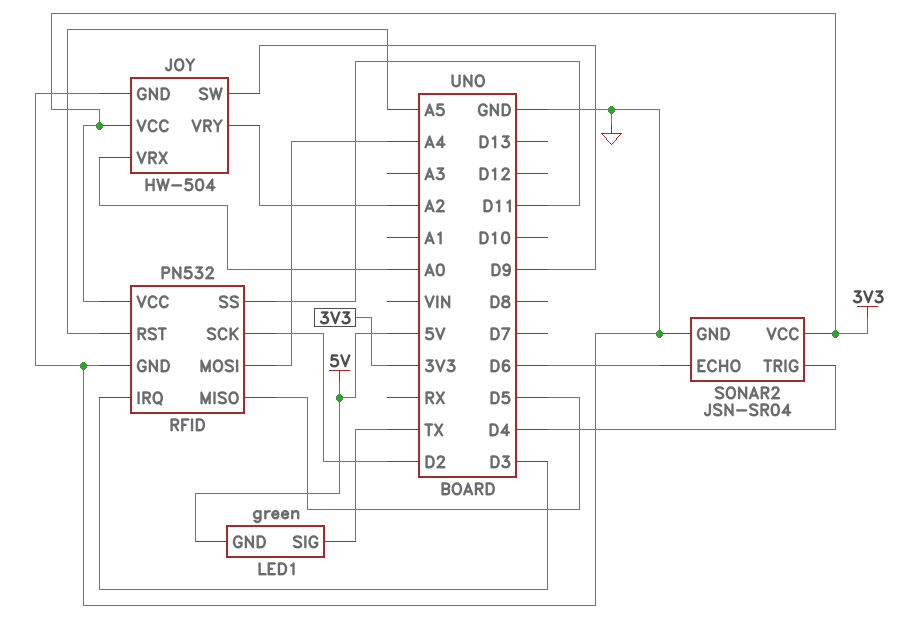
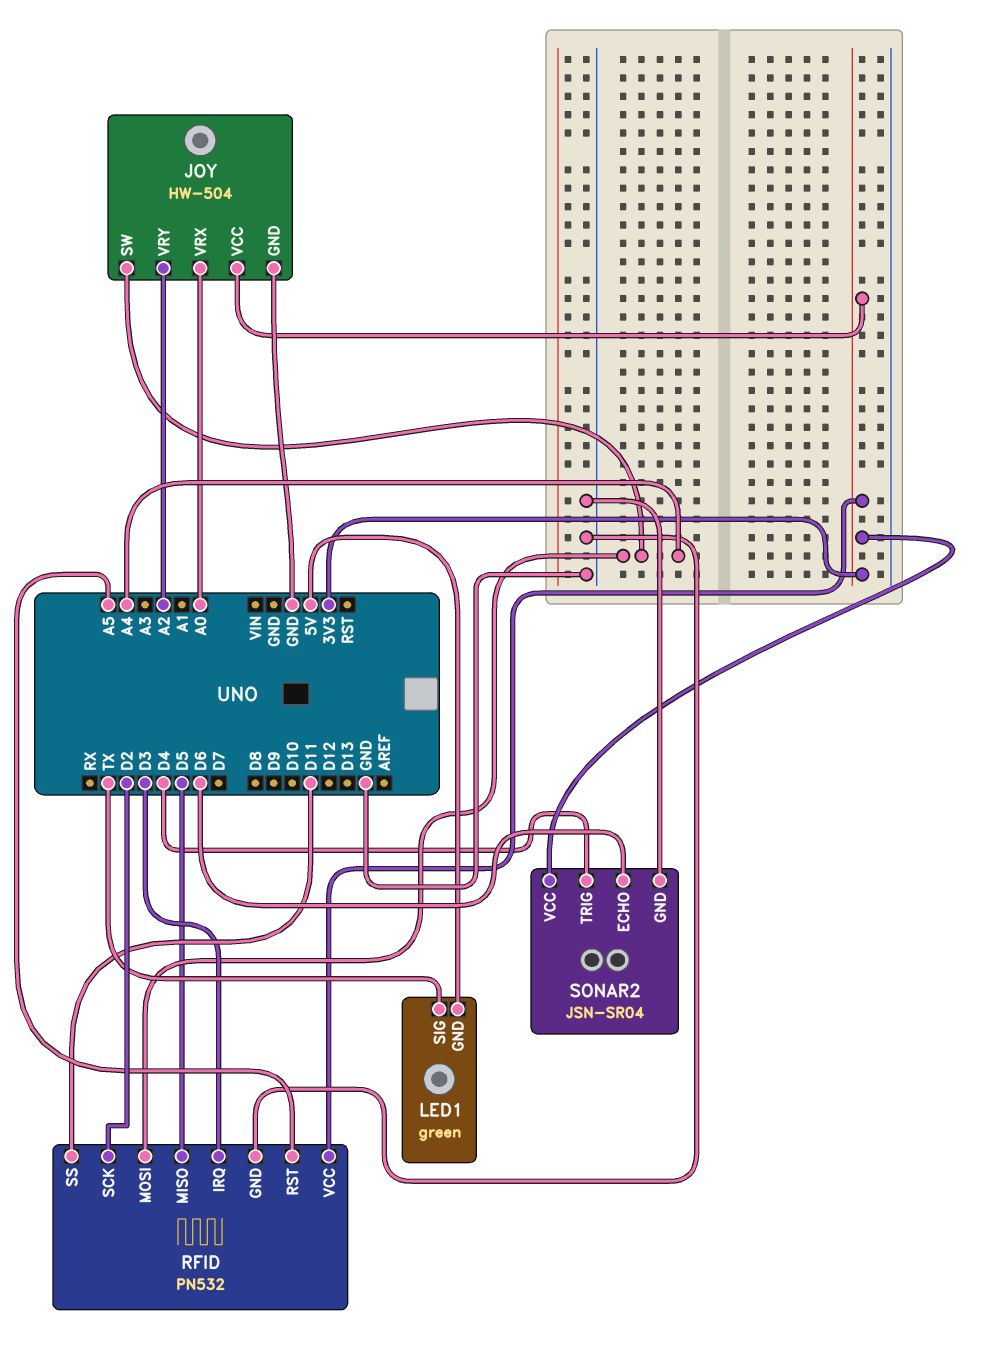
JOY pin SW: D9 -> A4

